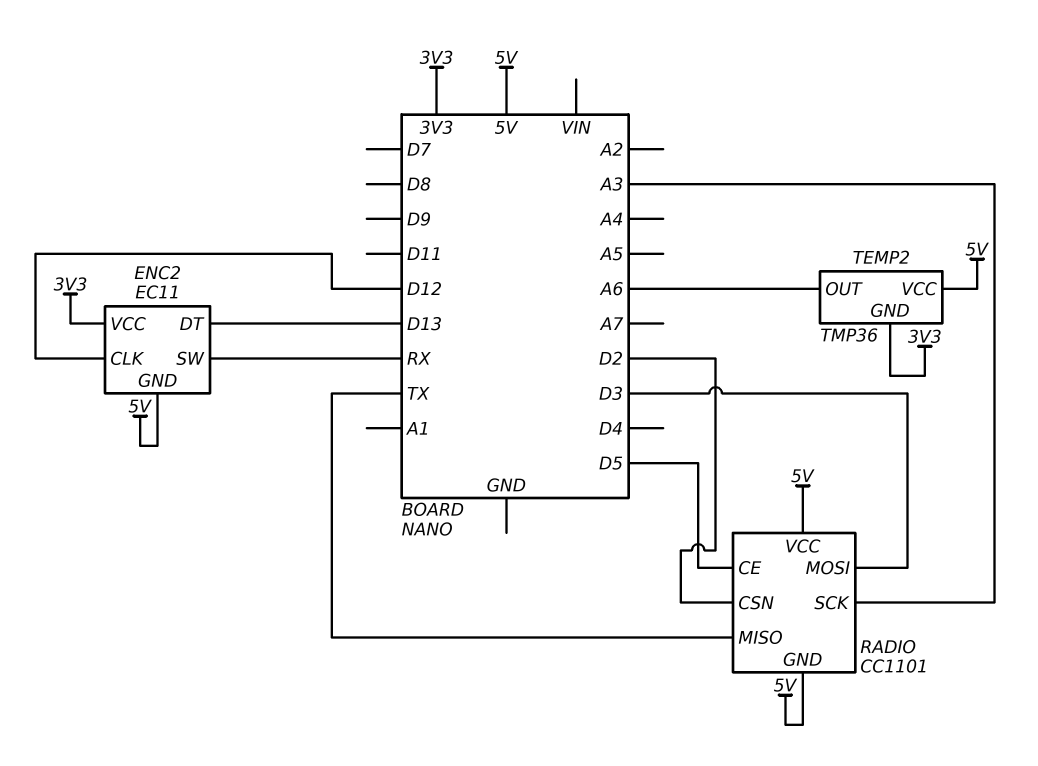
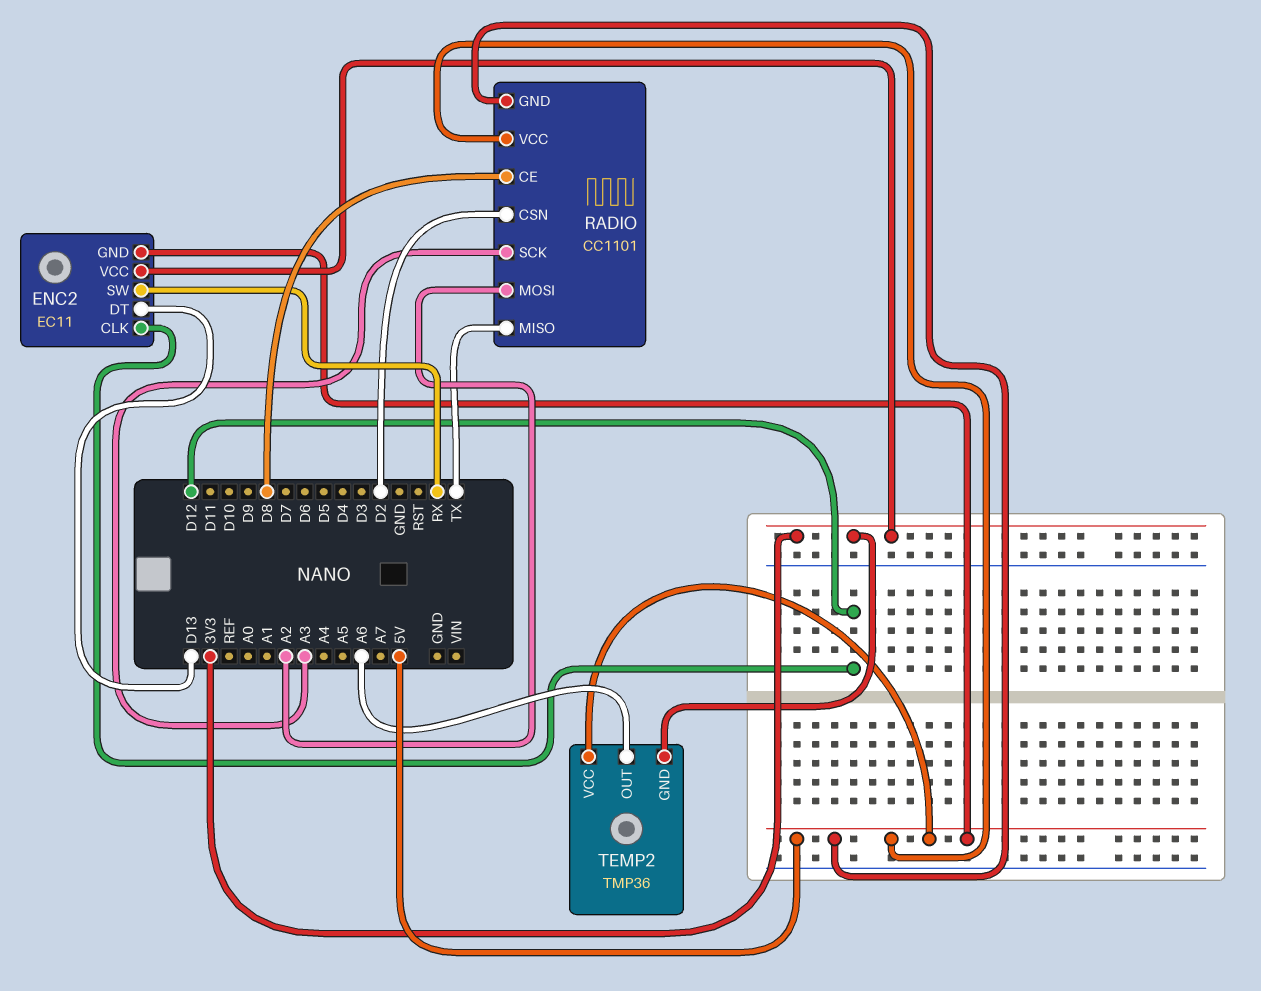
RADIO pin CE: D5 -> D8
RADIO pin MOSI: D3 -> A2

